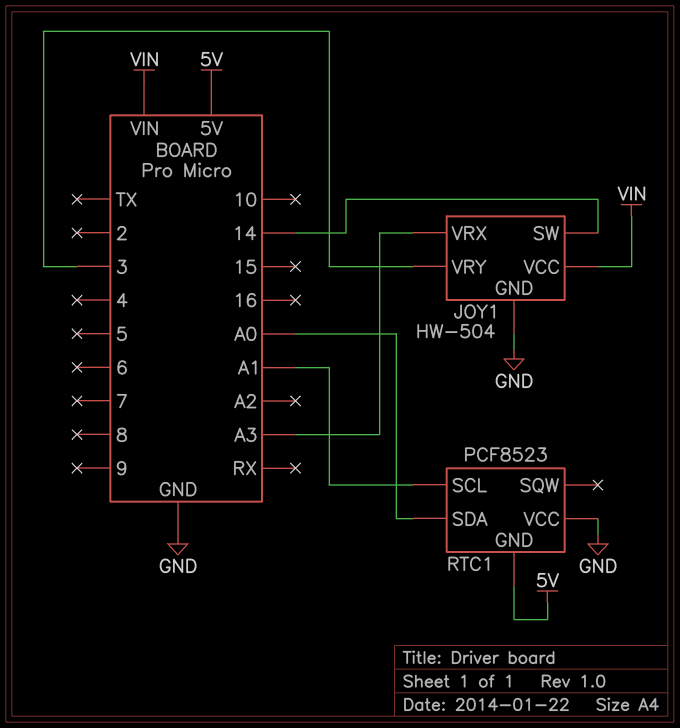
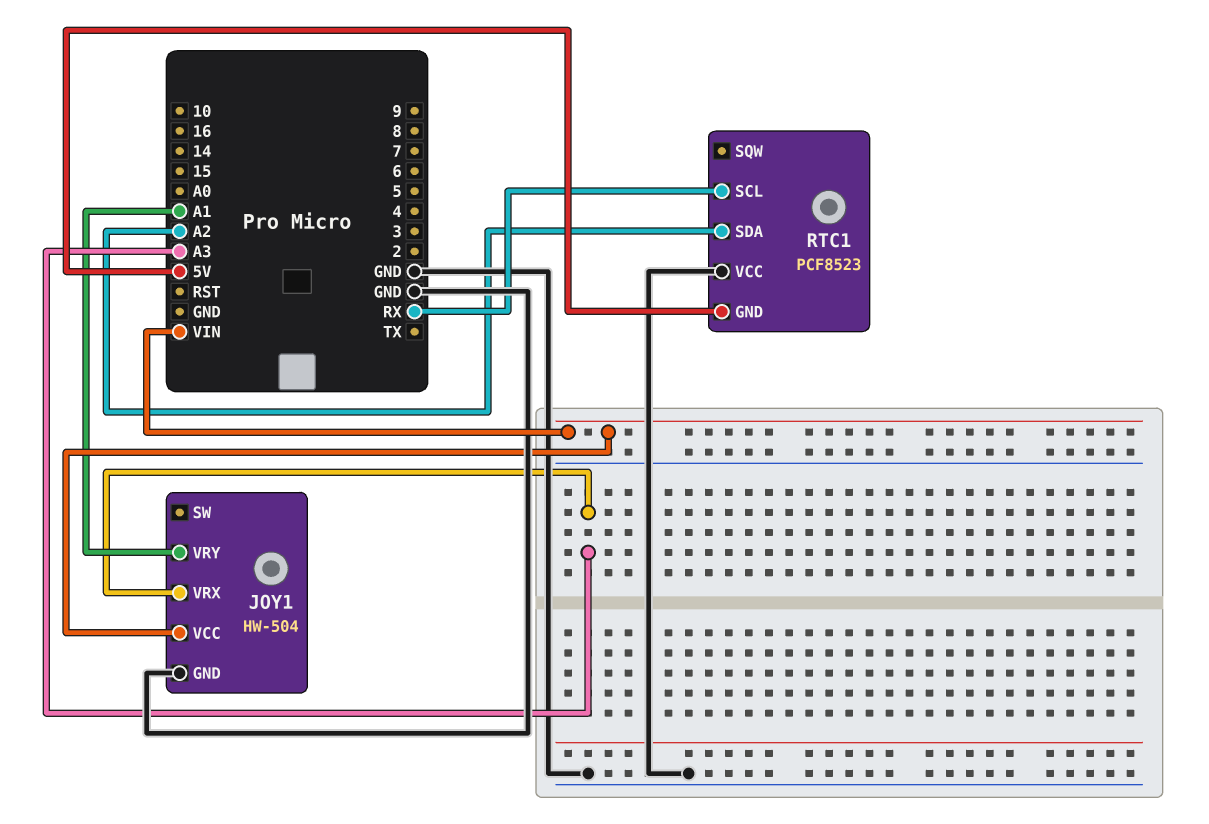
JOY1 pin SW: 14 -> none
JOY1 pin VRY: 3 -> A1
RTC1 pin SCL: A1 -> RX
RTC1 pin SDA: A0 -> A2

